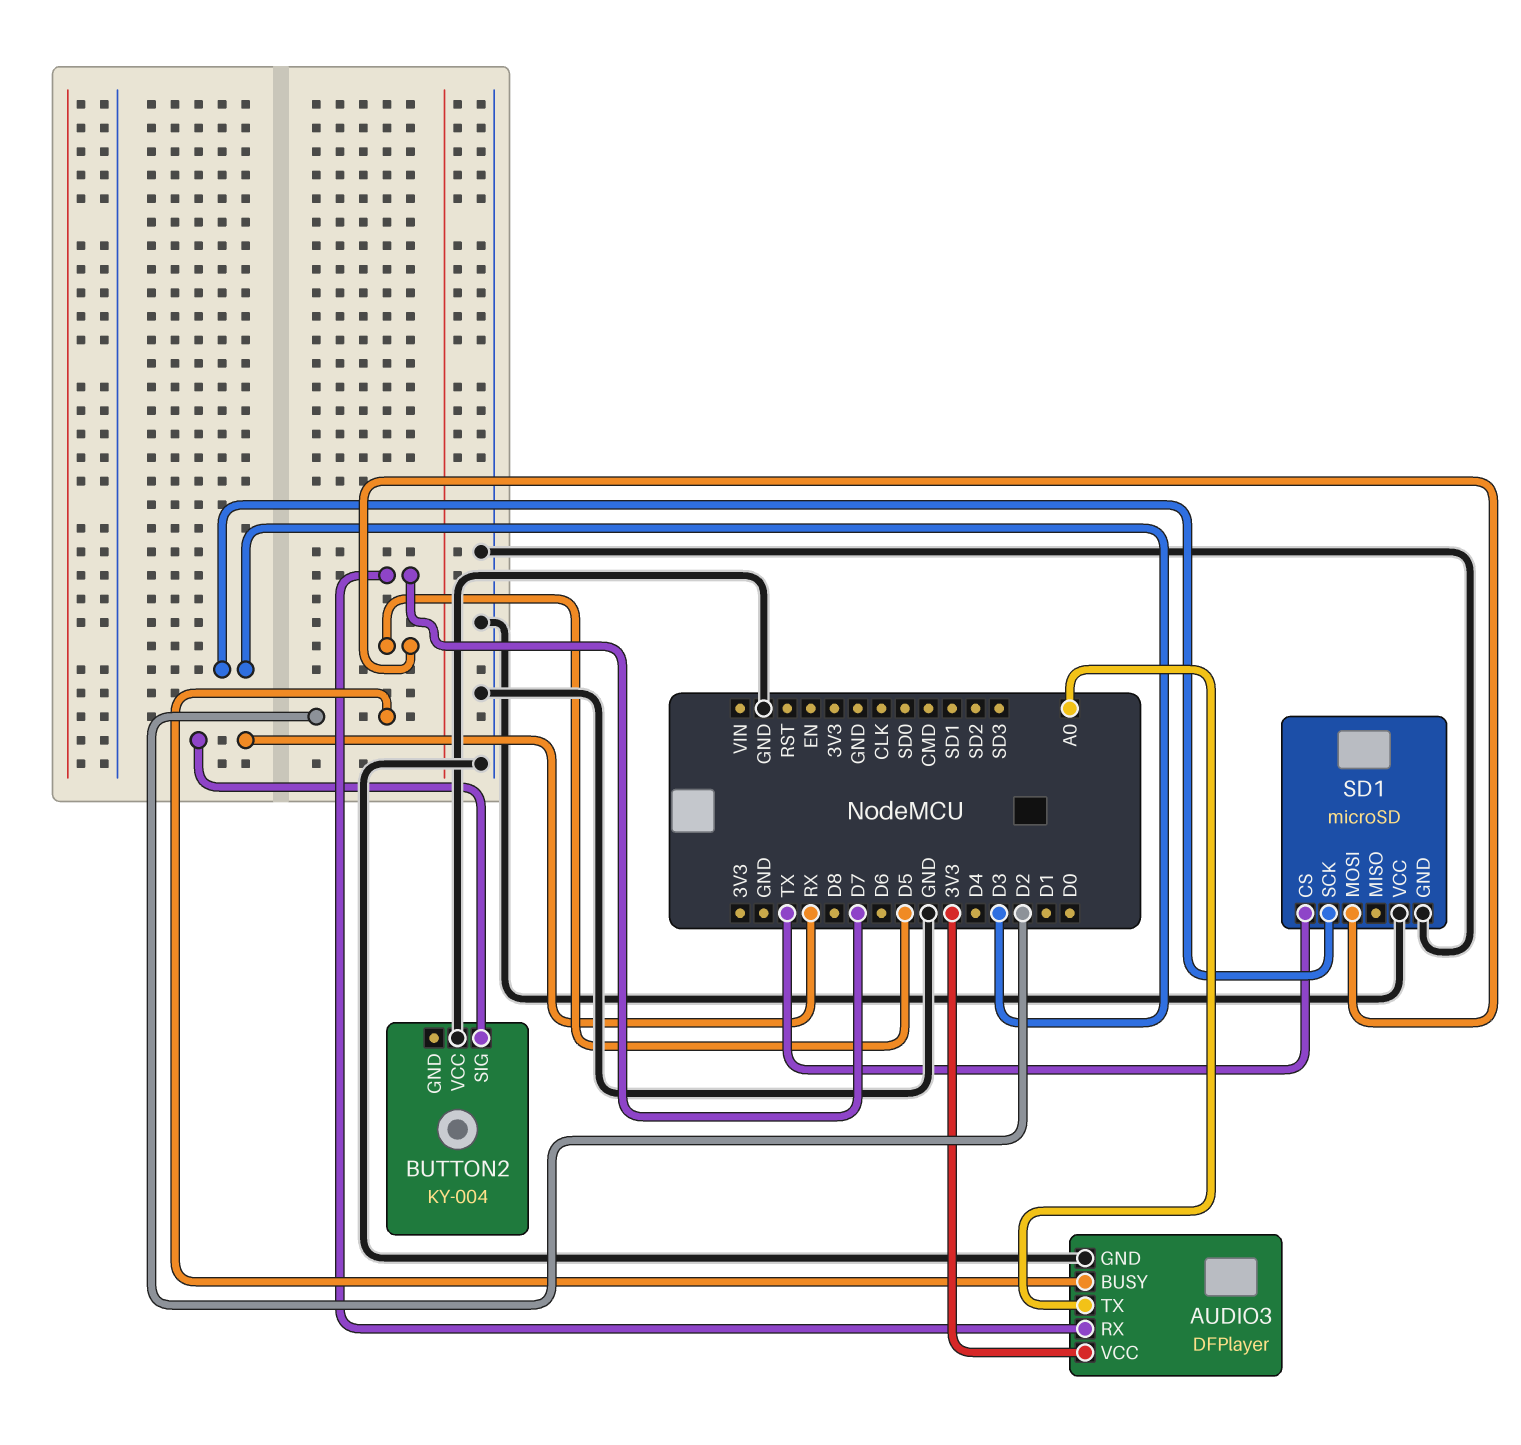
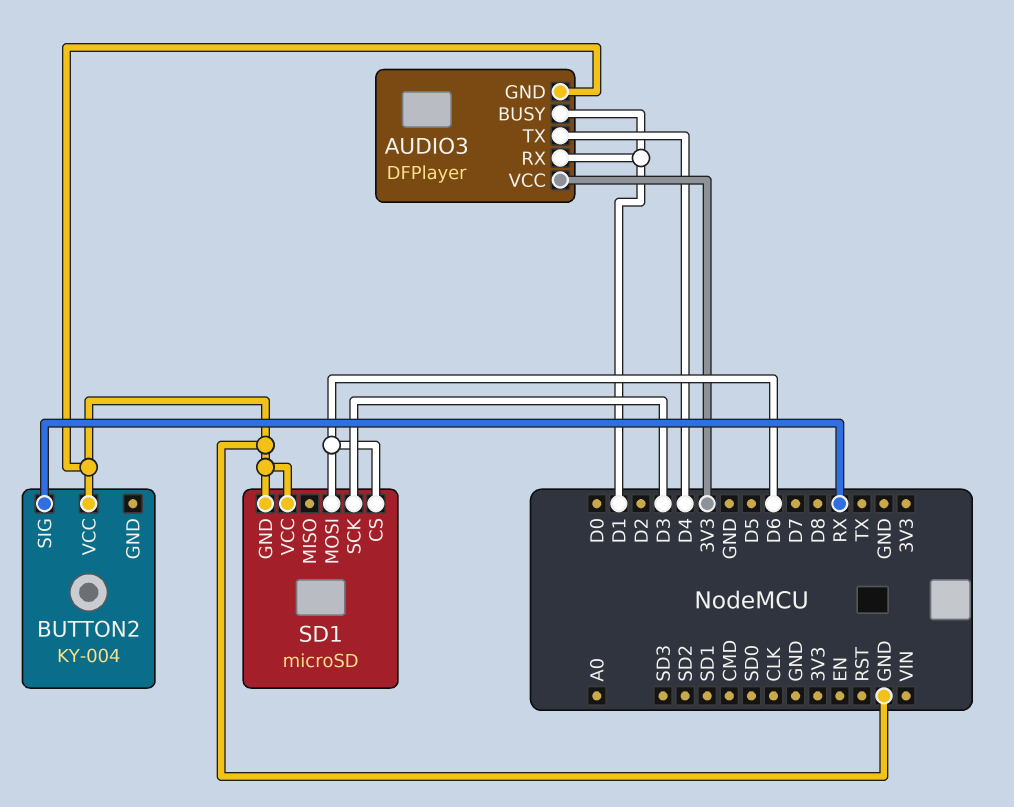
AUDIO3 pin BUSY: D2 -> D1
AUDIO3 pin RX: D7 -> D1
AUDIO3 pin TX: A0 -> D4
SD1 pin CS: TX -> D6
SD1 pin MOSI: D5 -> D6

